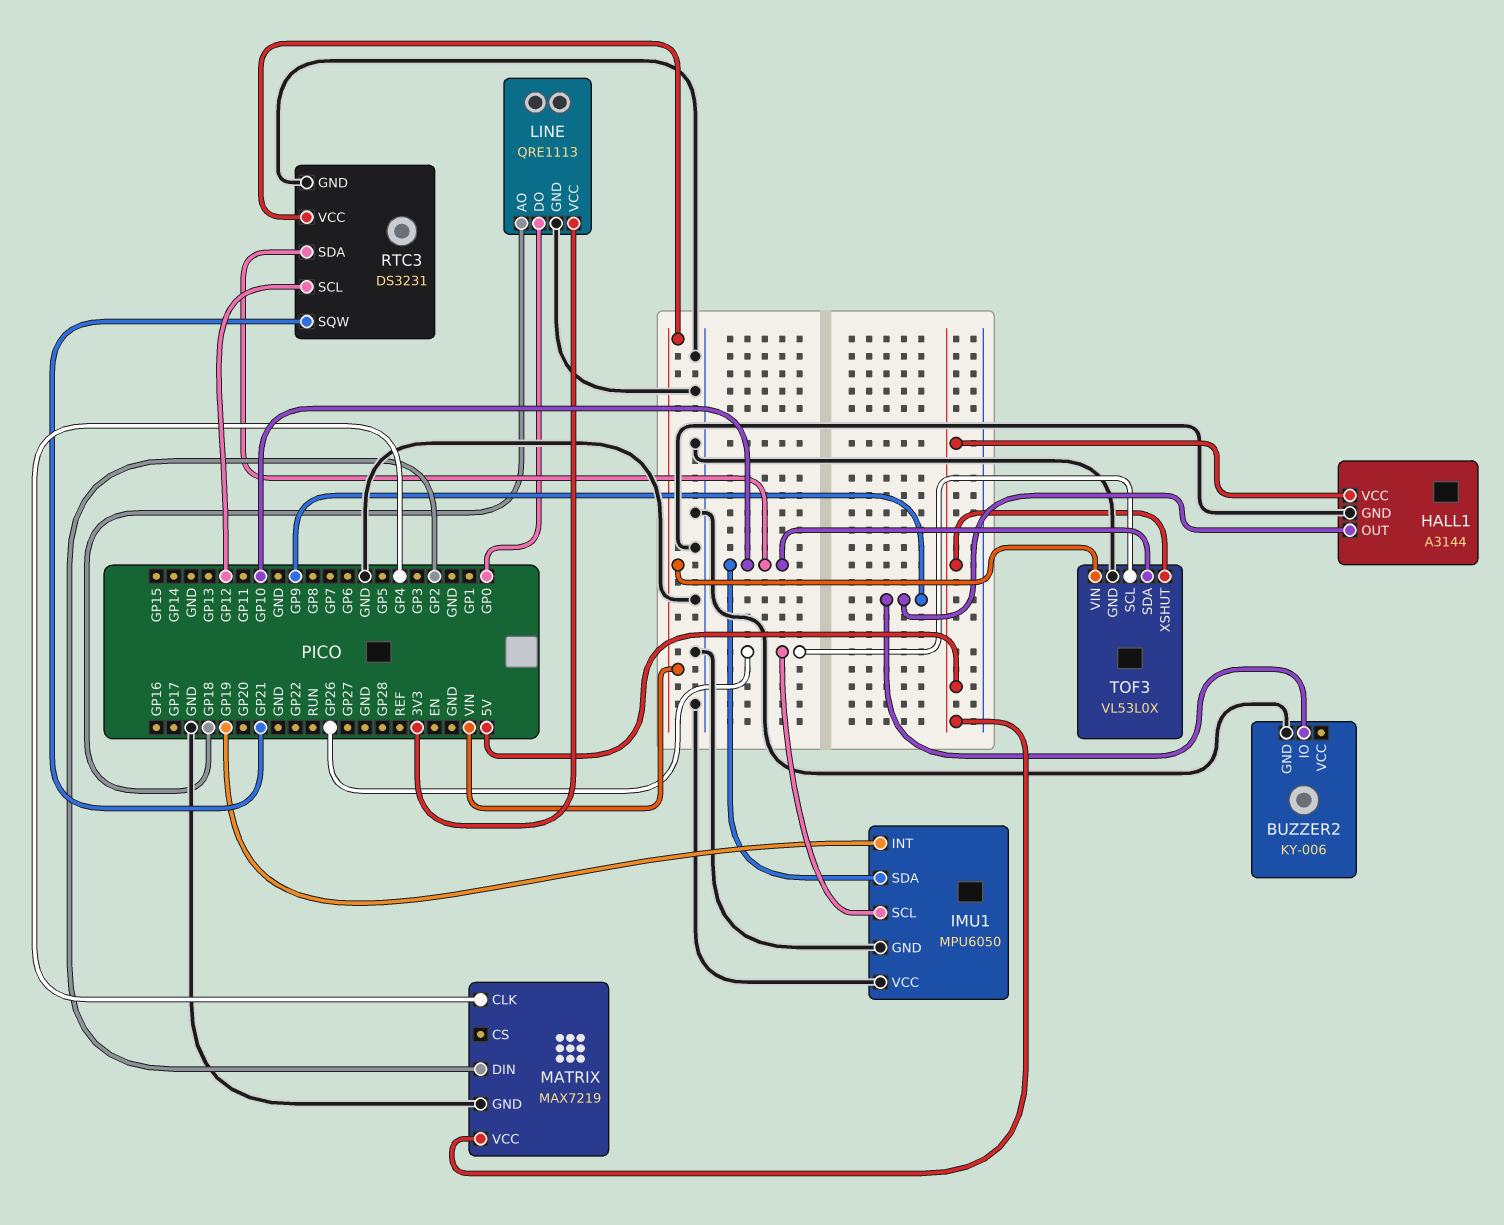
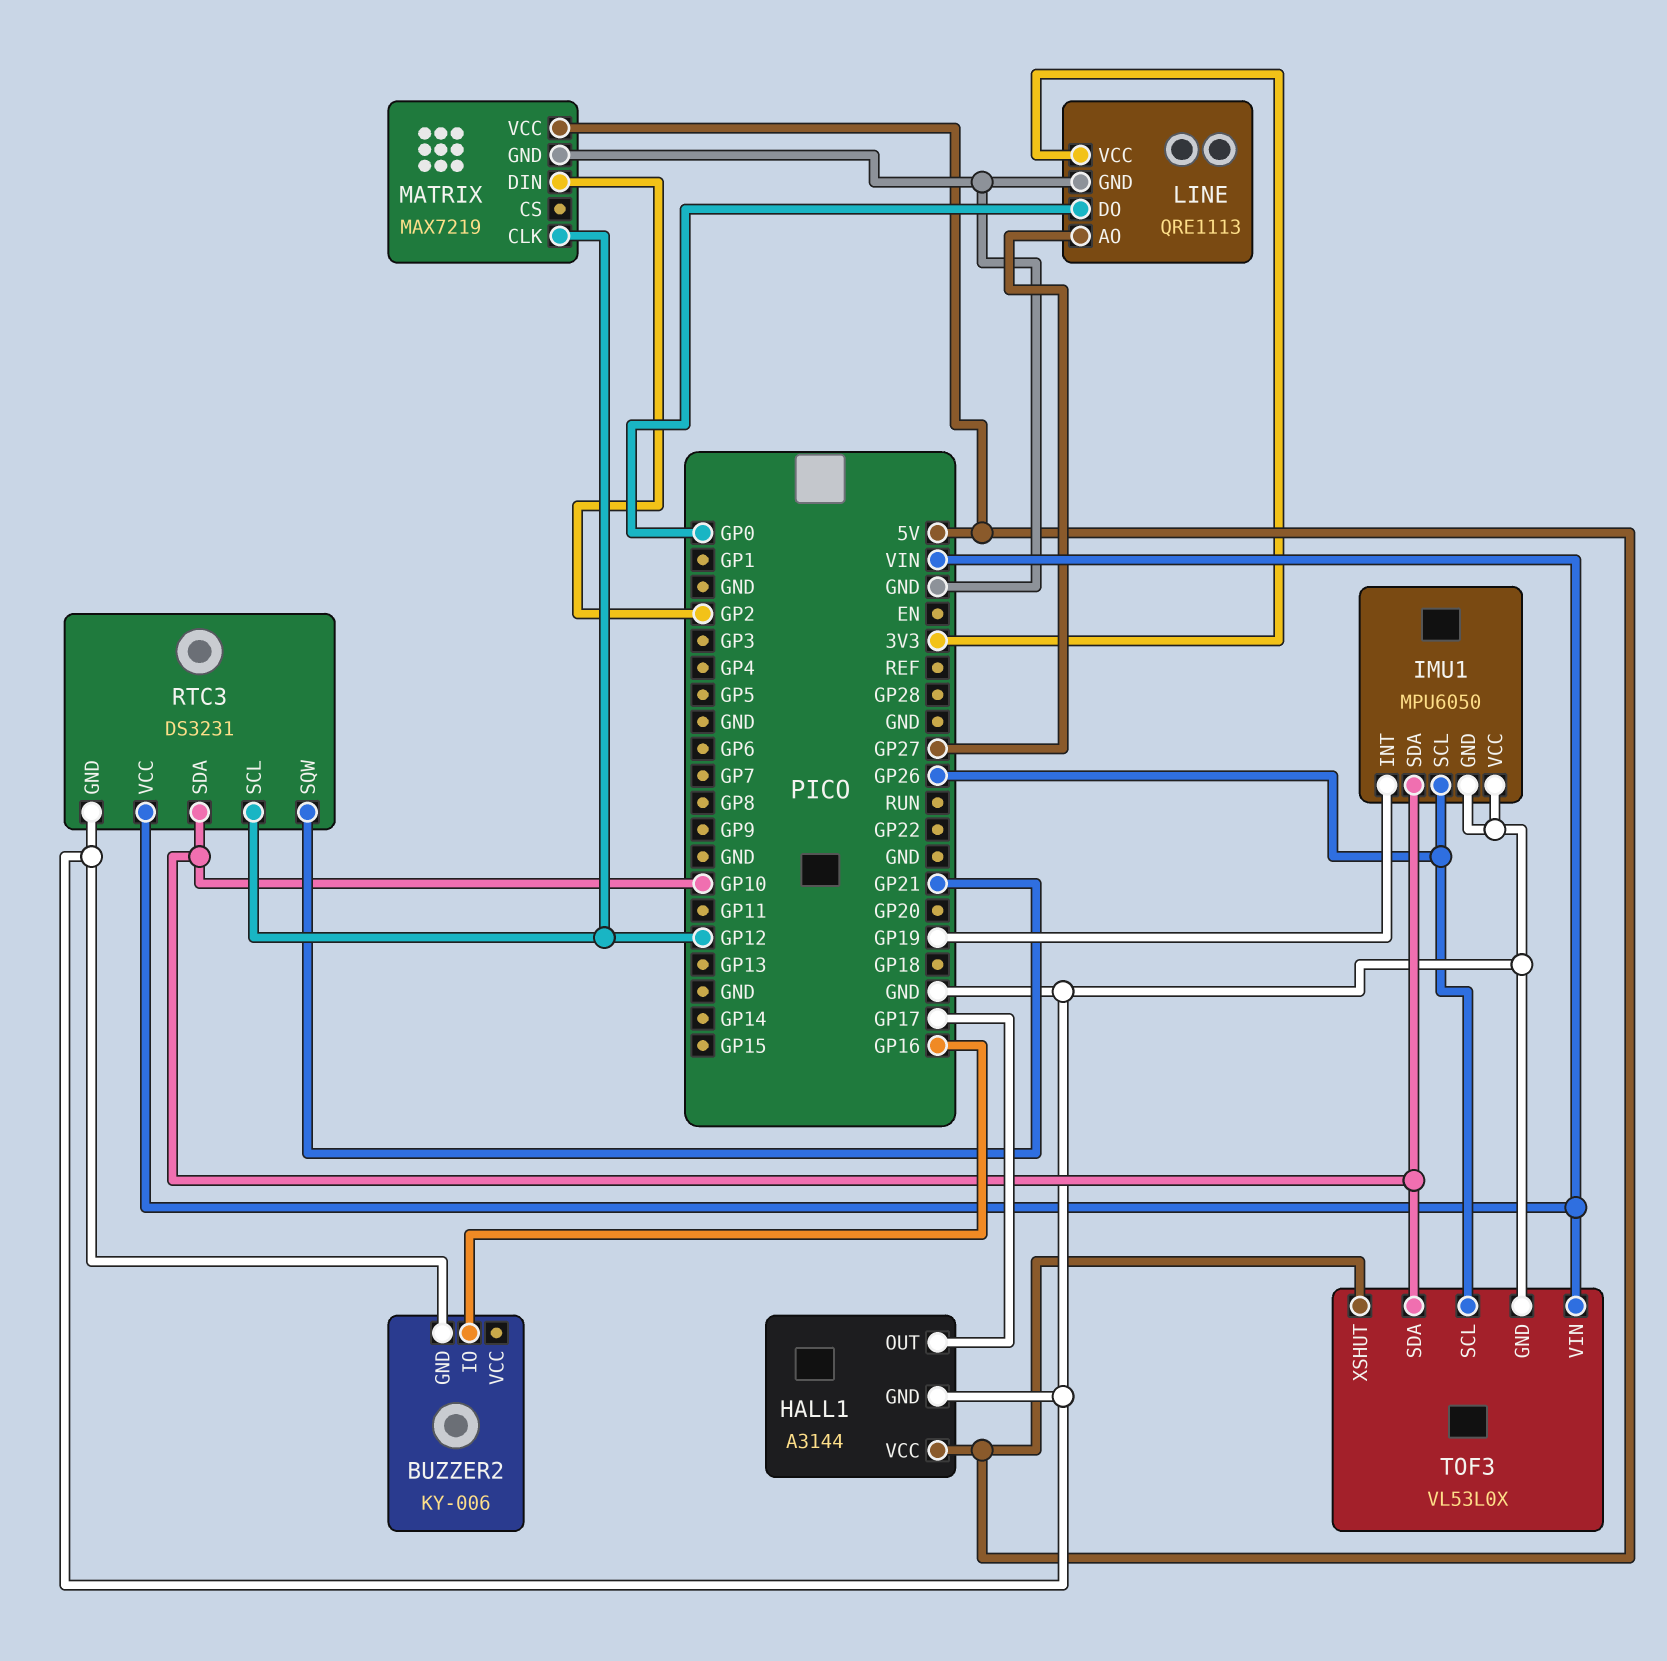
BUZZER2 pin IO: GP9 -> GP16
HALL1 pin OUT: GP9 -> GP17
LINE pin AO: GP18 -> GP27
MATRIX pin CLK: GP4 -> GP12

